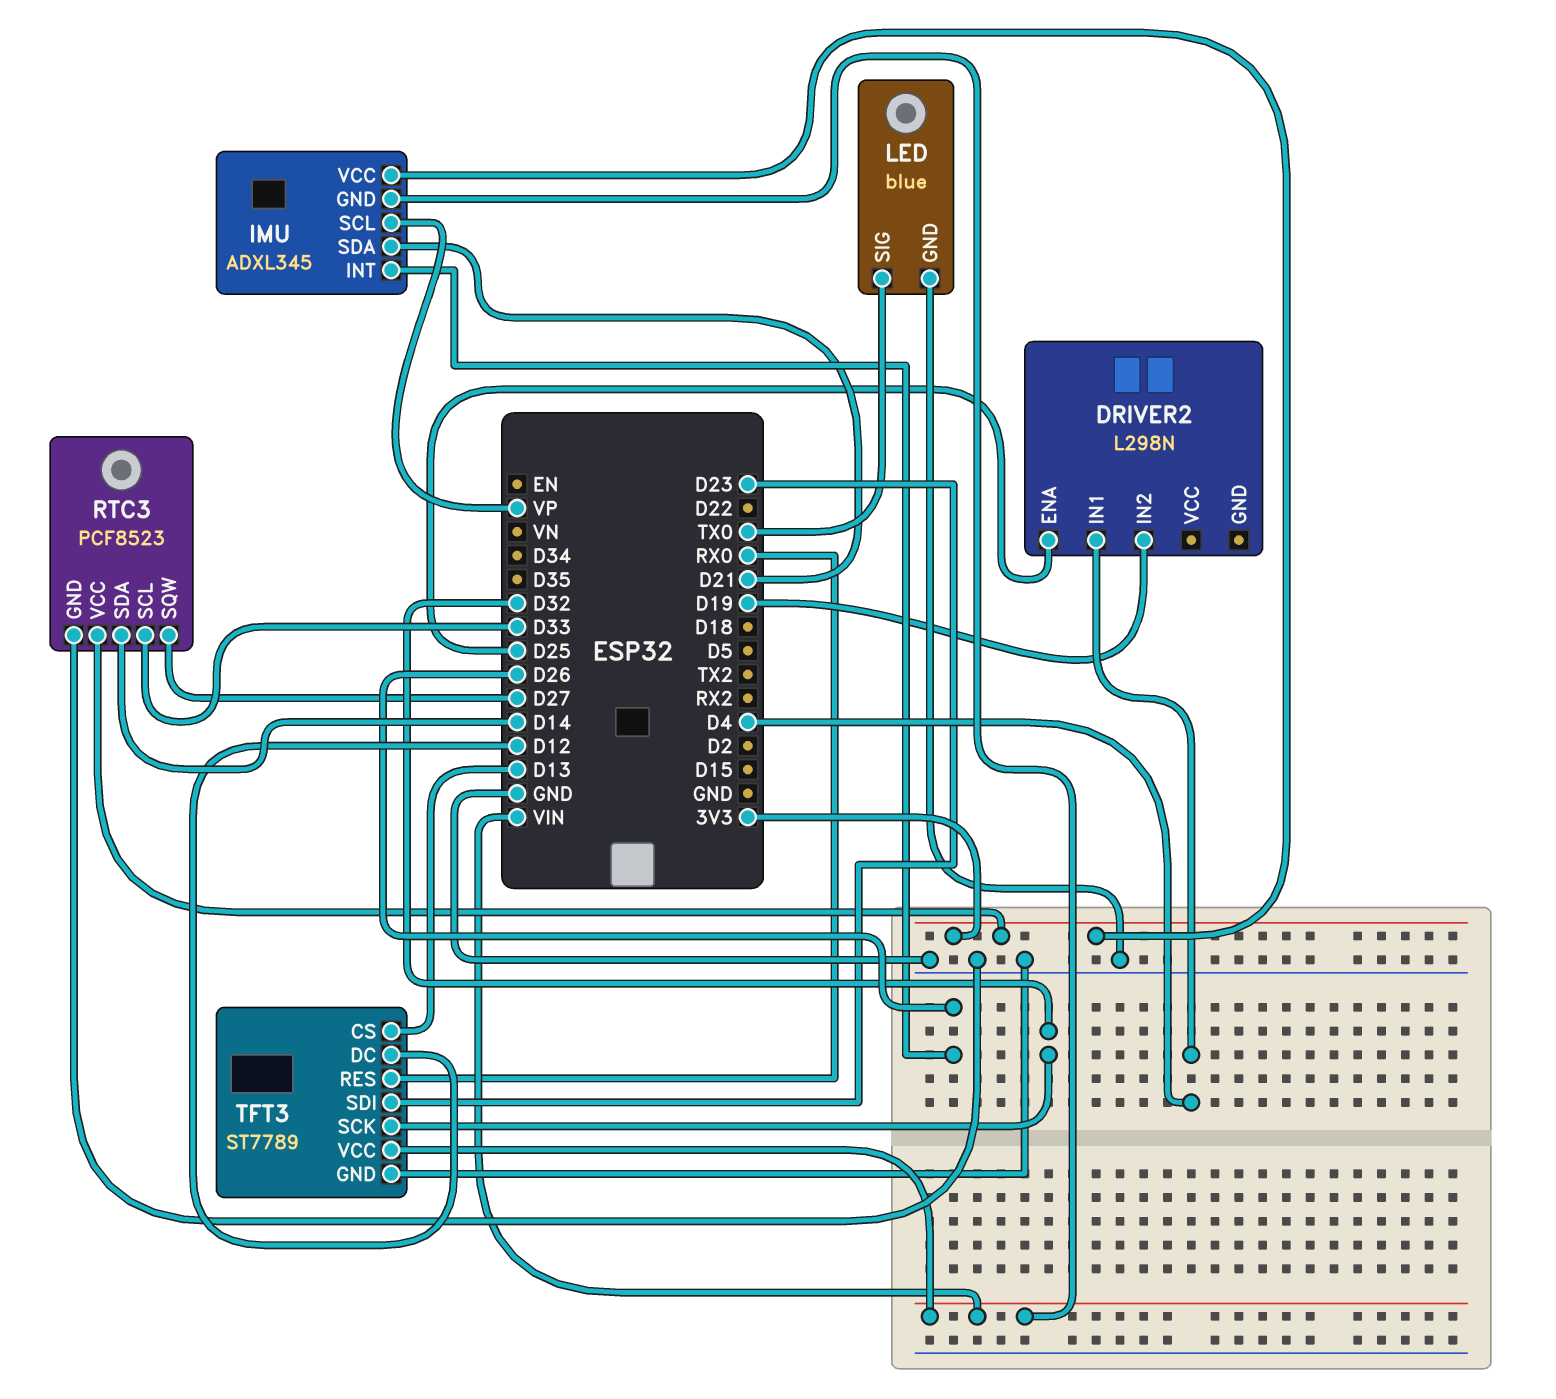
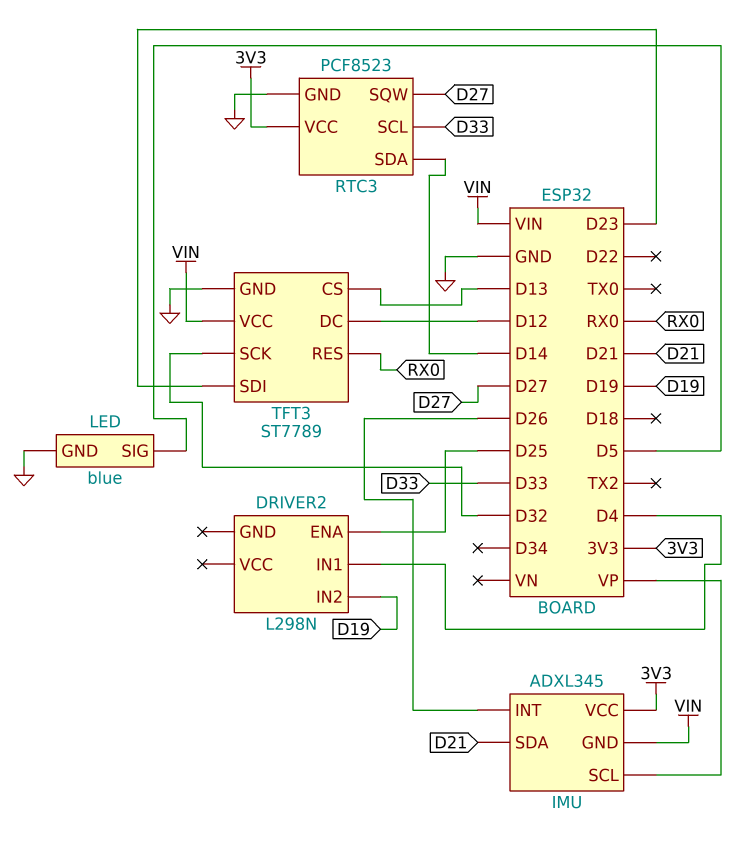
LED pin SIG: TX0 -> D5

